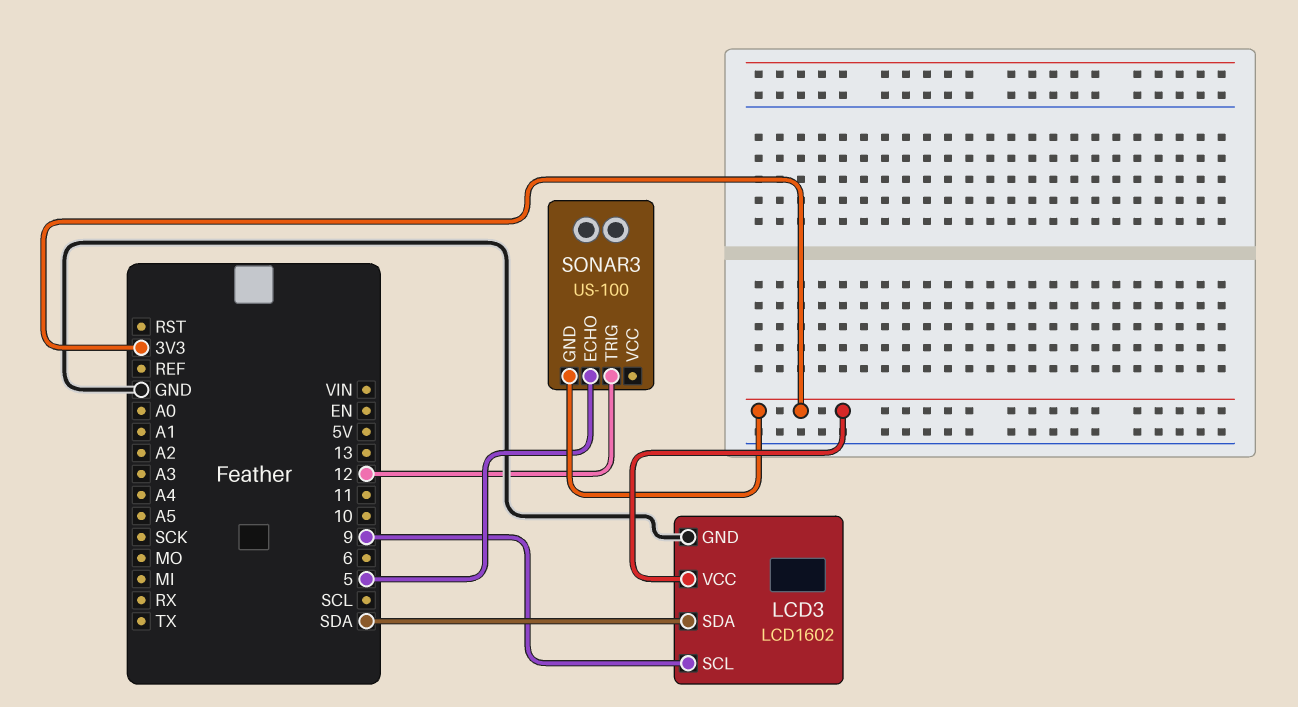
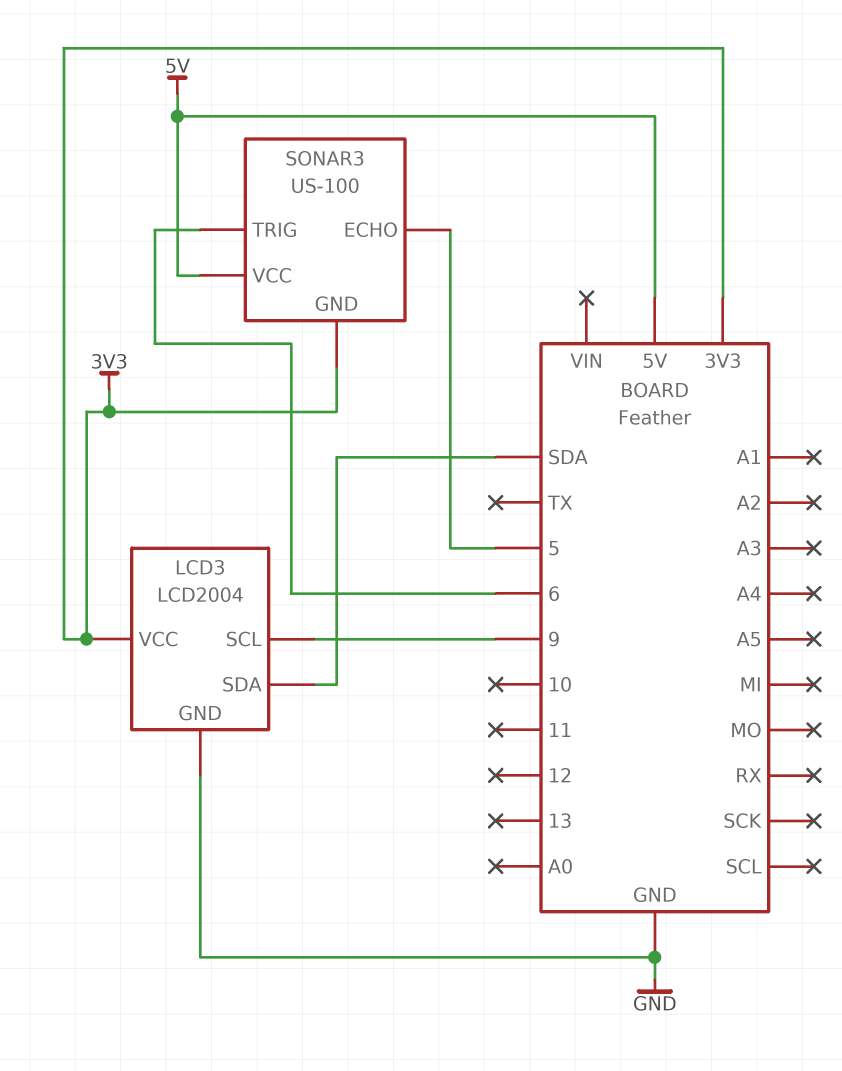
LCD3: LCD1602 -> LCD2004
SONAR3 pin TRIG: 12 -> 6
SONAR3 pin VCC: none -> 5V

